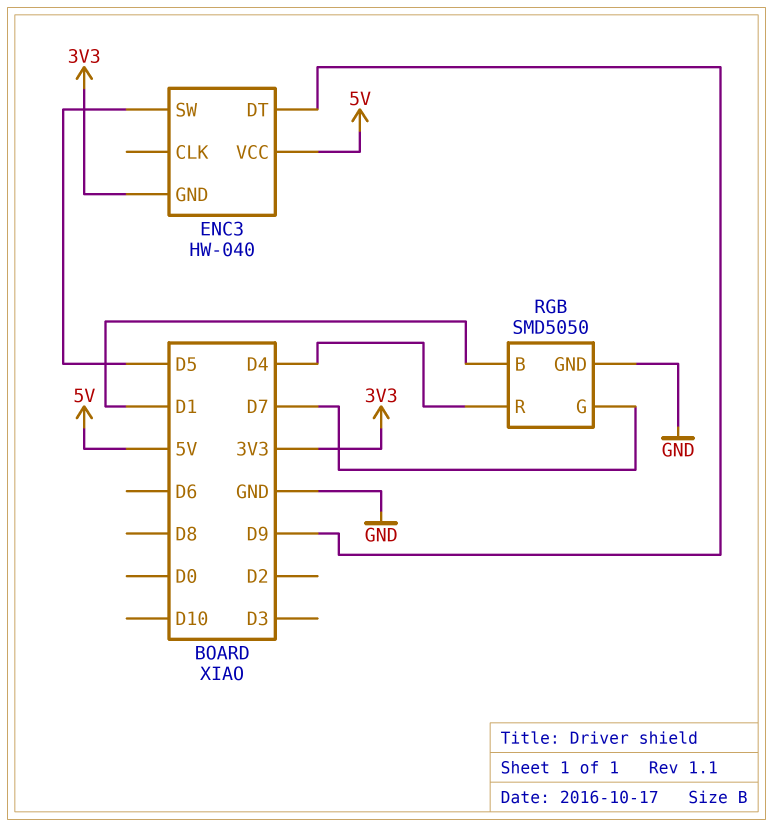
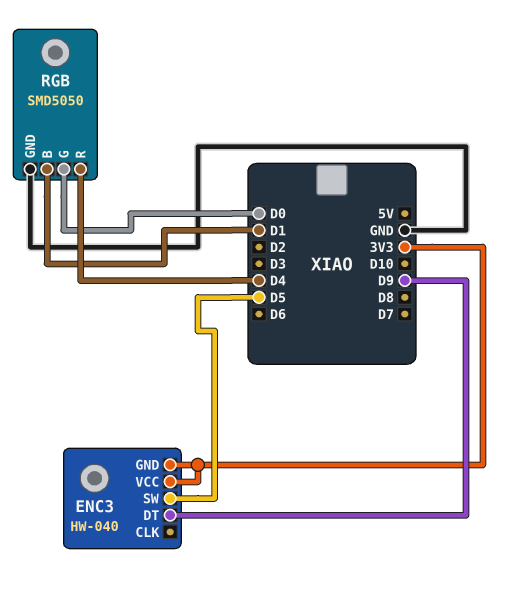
ENC3 pin VCC: 5V -> 3V3
RGB pin G: D7 -> D0

